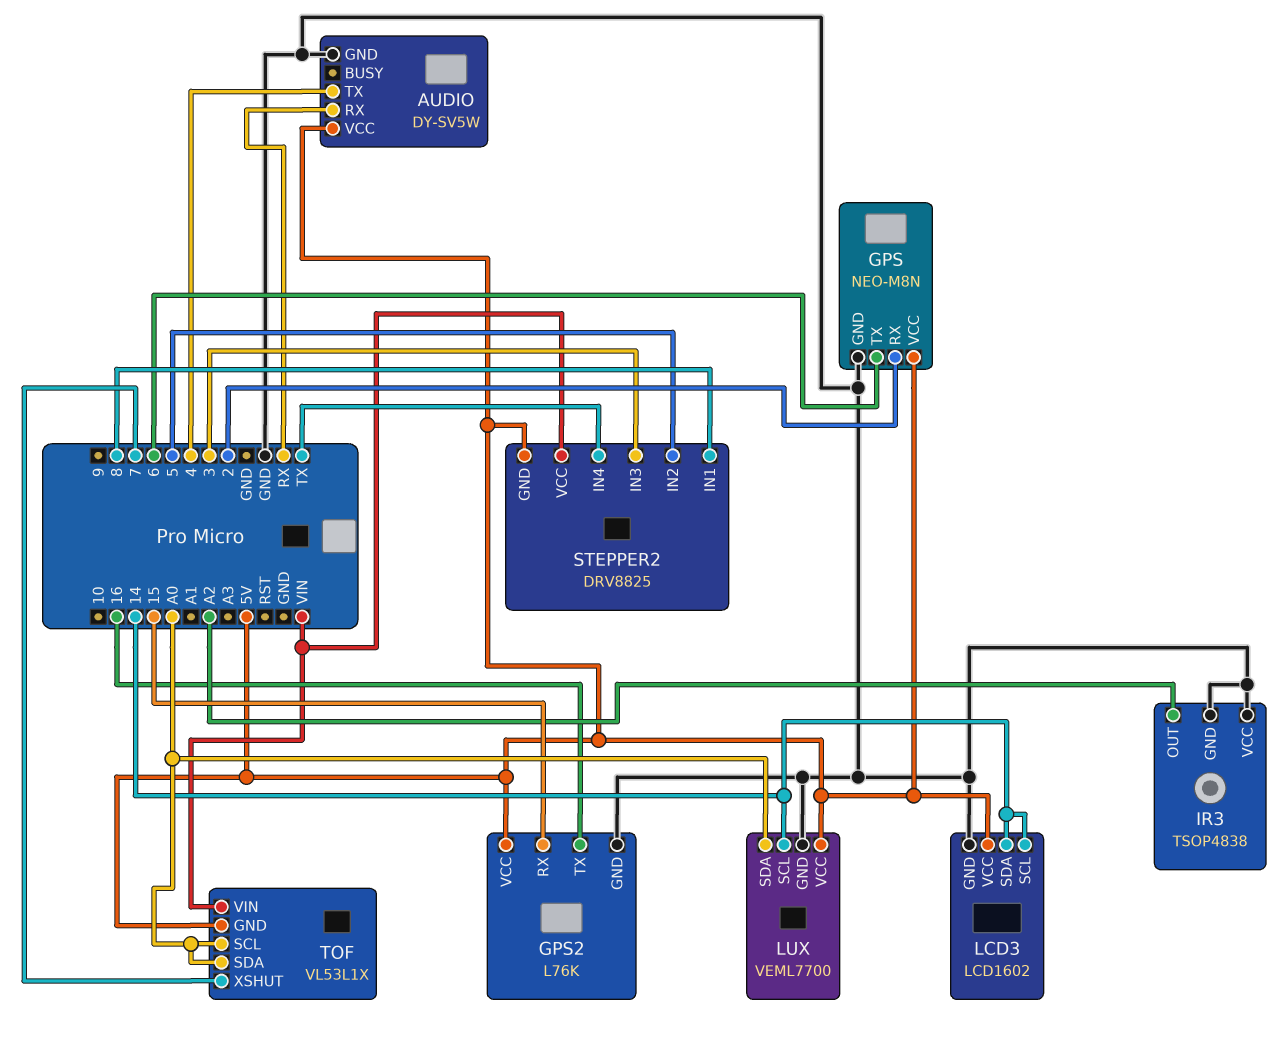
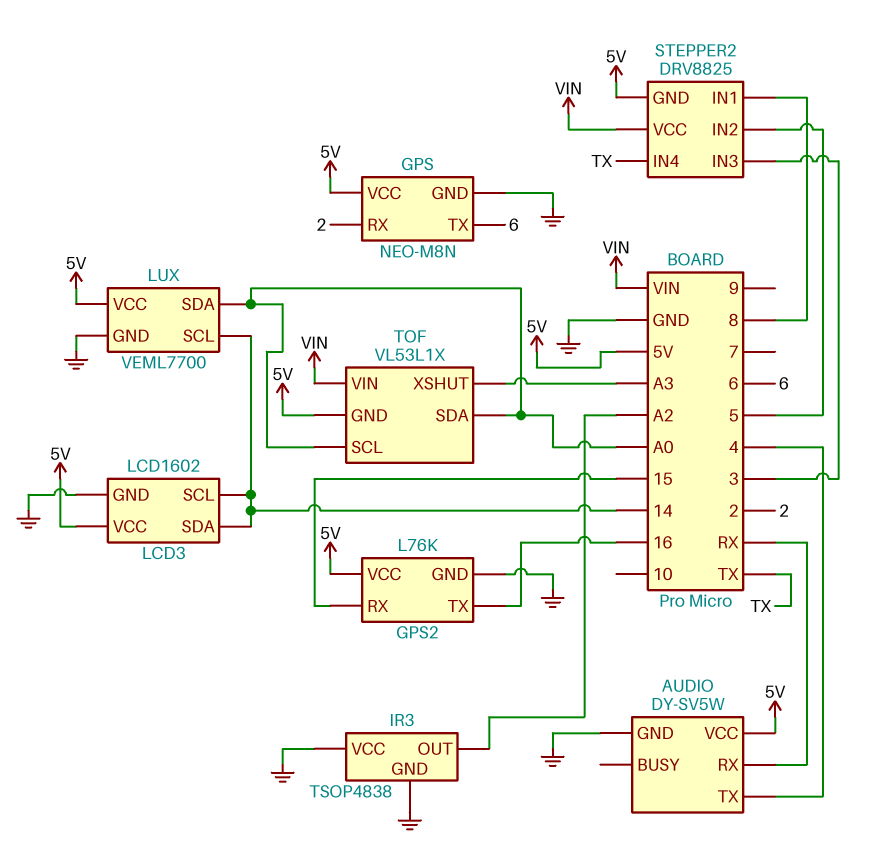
TOF pin XSHUT: 7 -> A3

